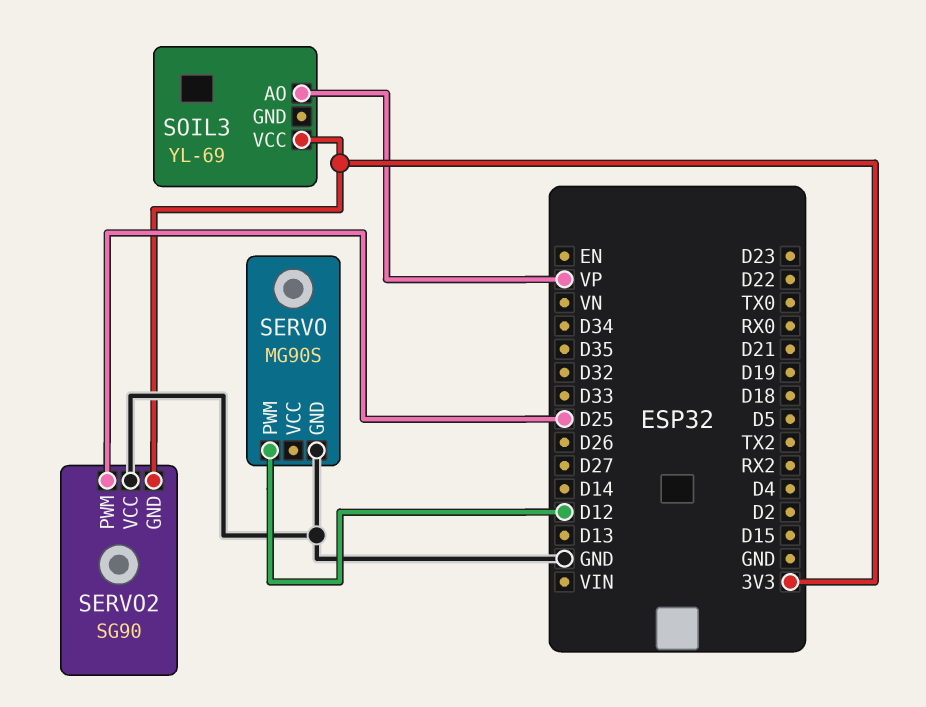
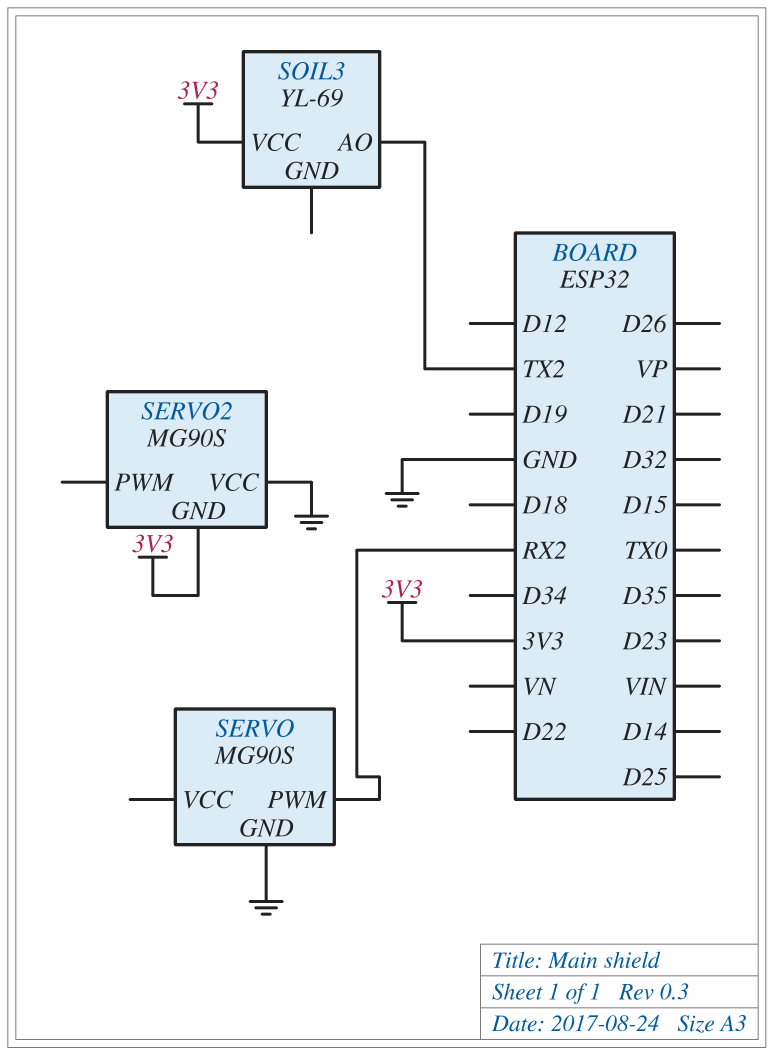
SERVO pin PWM: D12 -> RX2
SERVO2: SG90 -> MG90S
SERVO2 pin PWM: D25 -> none
SOIL3 pin AO: VP -> TX2

